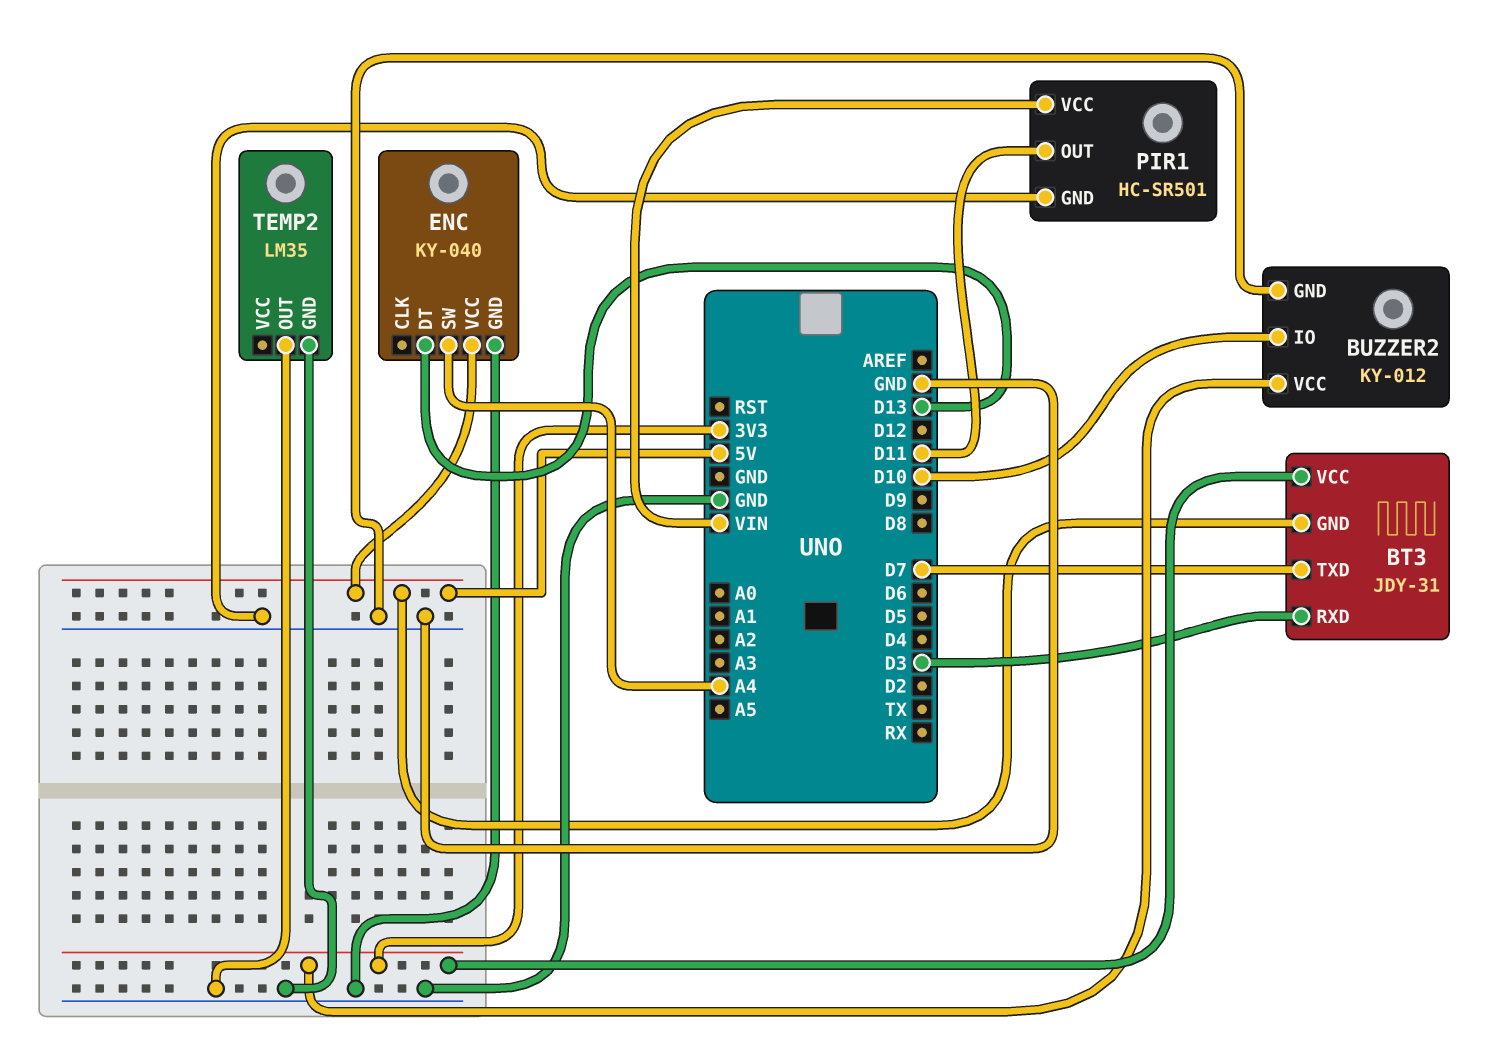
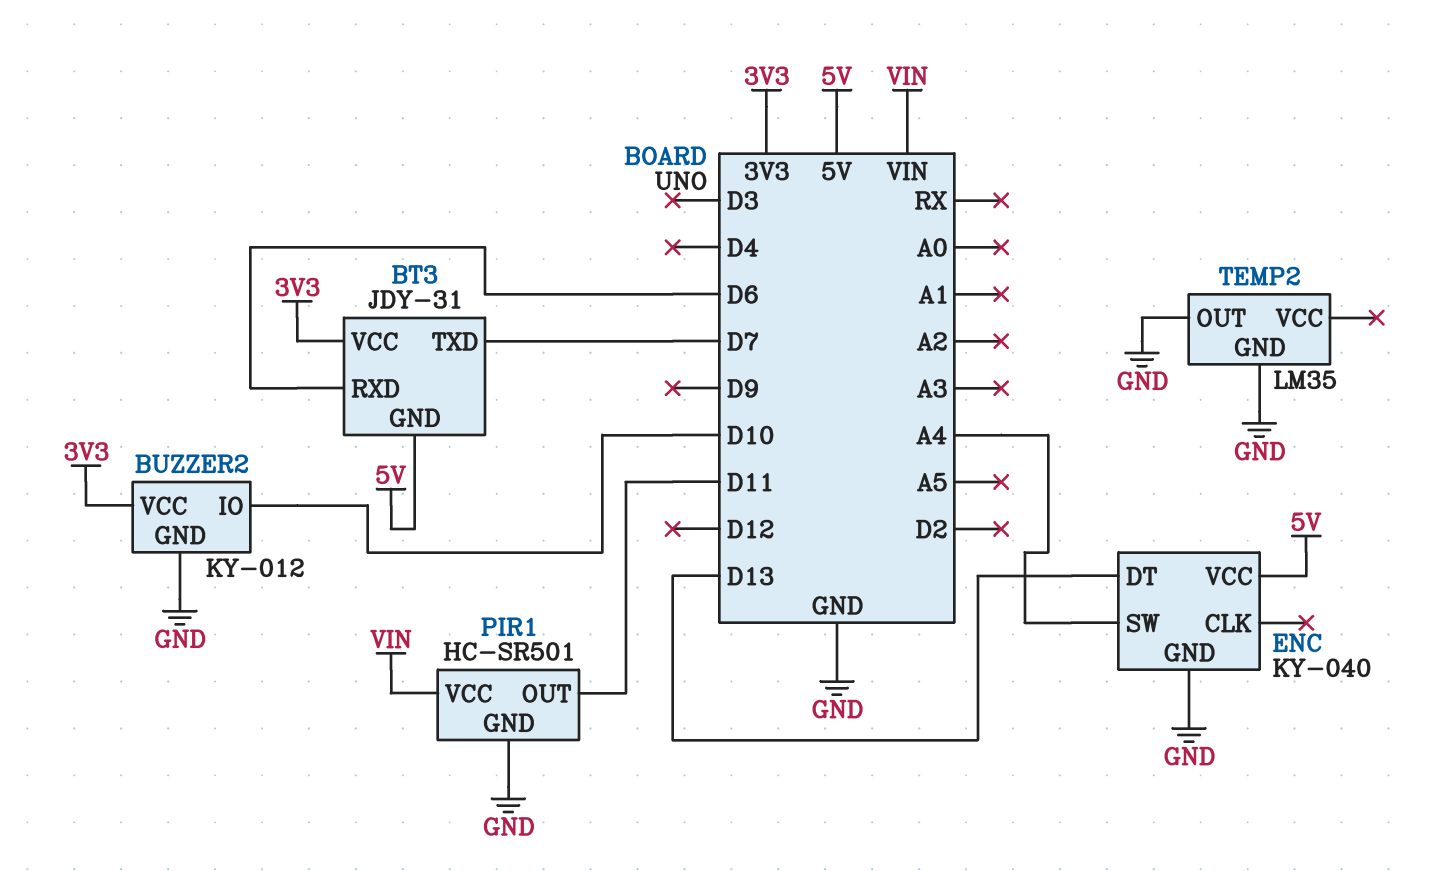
BT3 pin RXD: D3 -> D6

